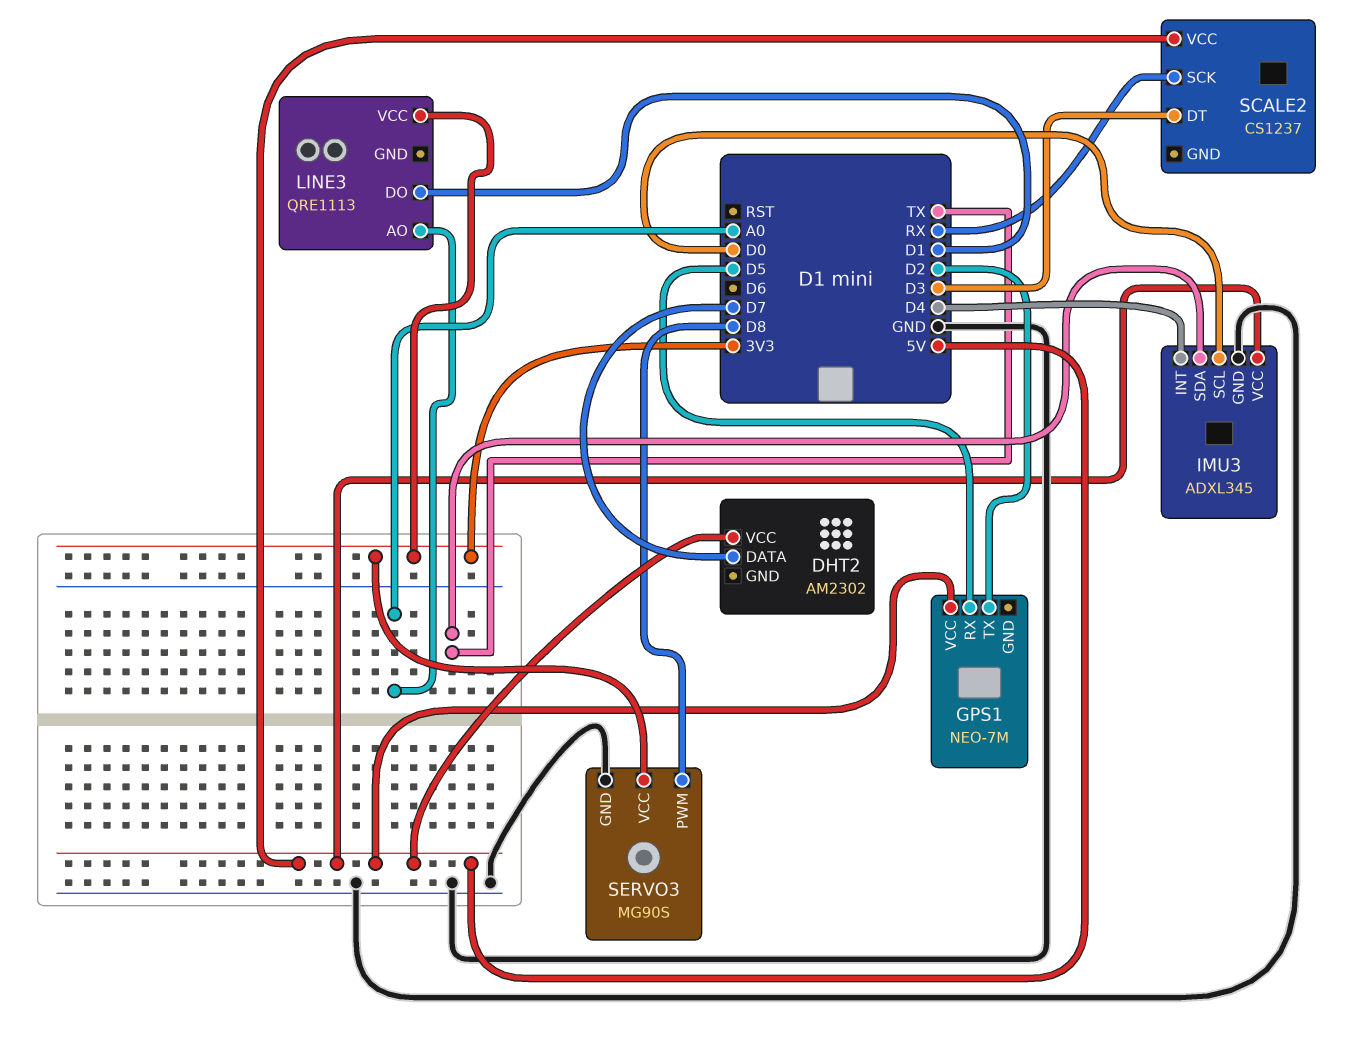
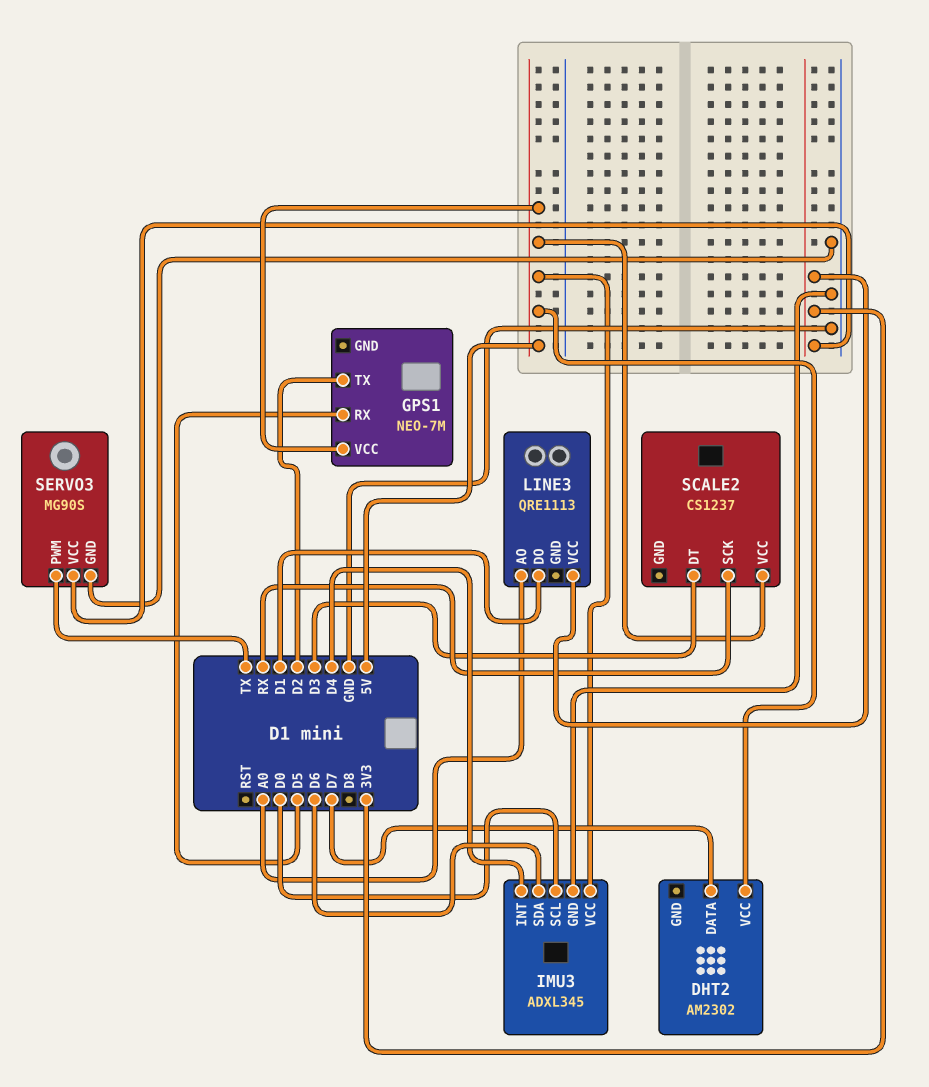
IMU3 pin SDA: TX -> D6
SERVO3 pin PWM: D8 -> TX

